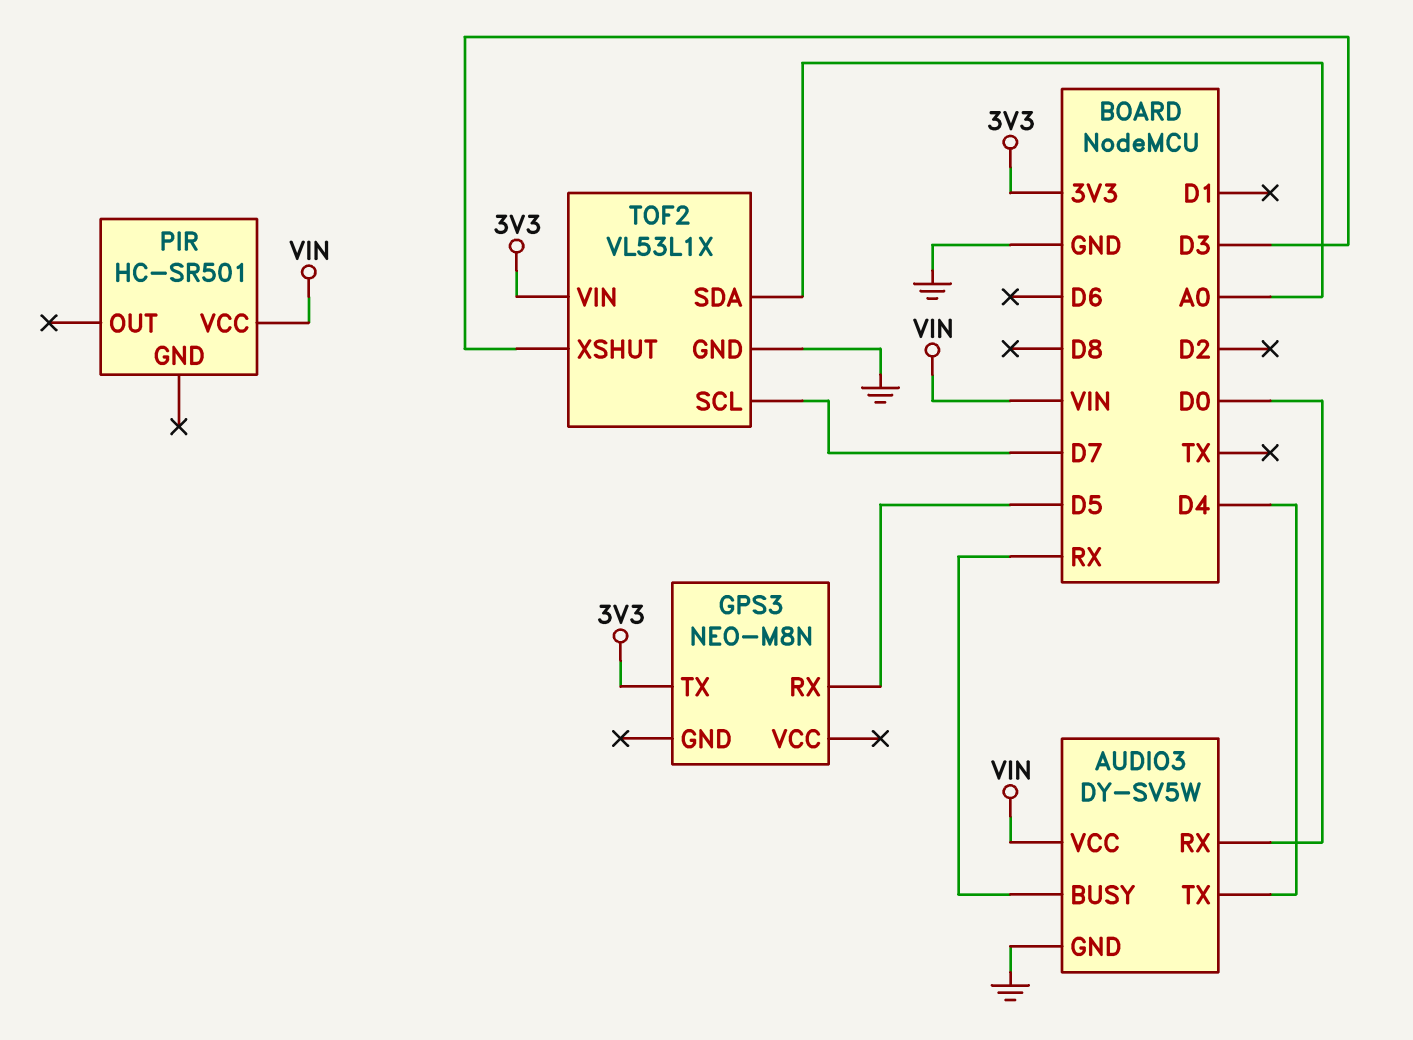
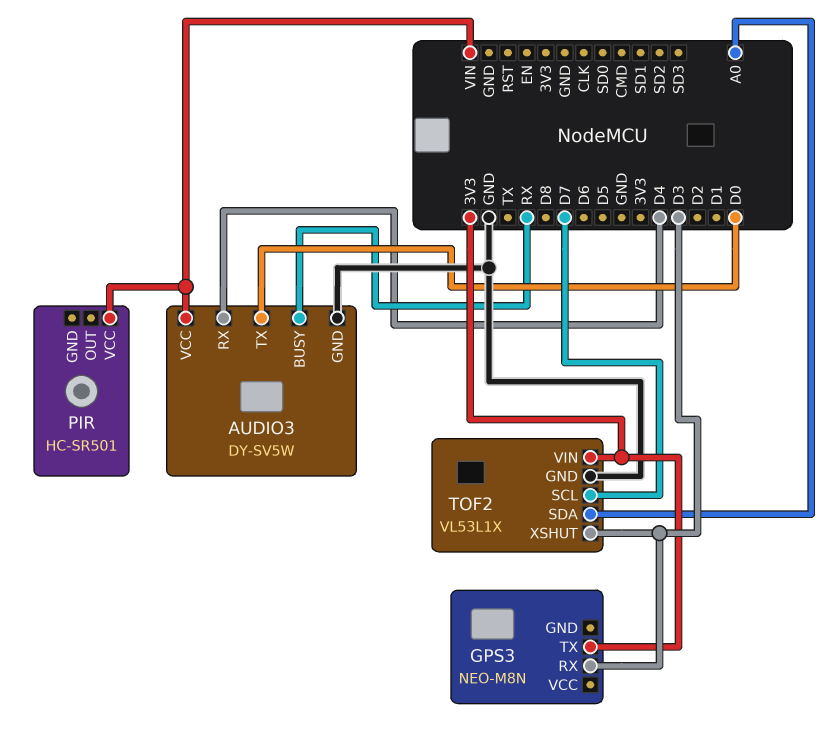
AUDIO3 pin RX: D0 -> D4
AUDIO3 pin TX: D4 -> D0
GPS3 pin RX: D5 -> D3

